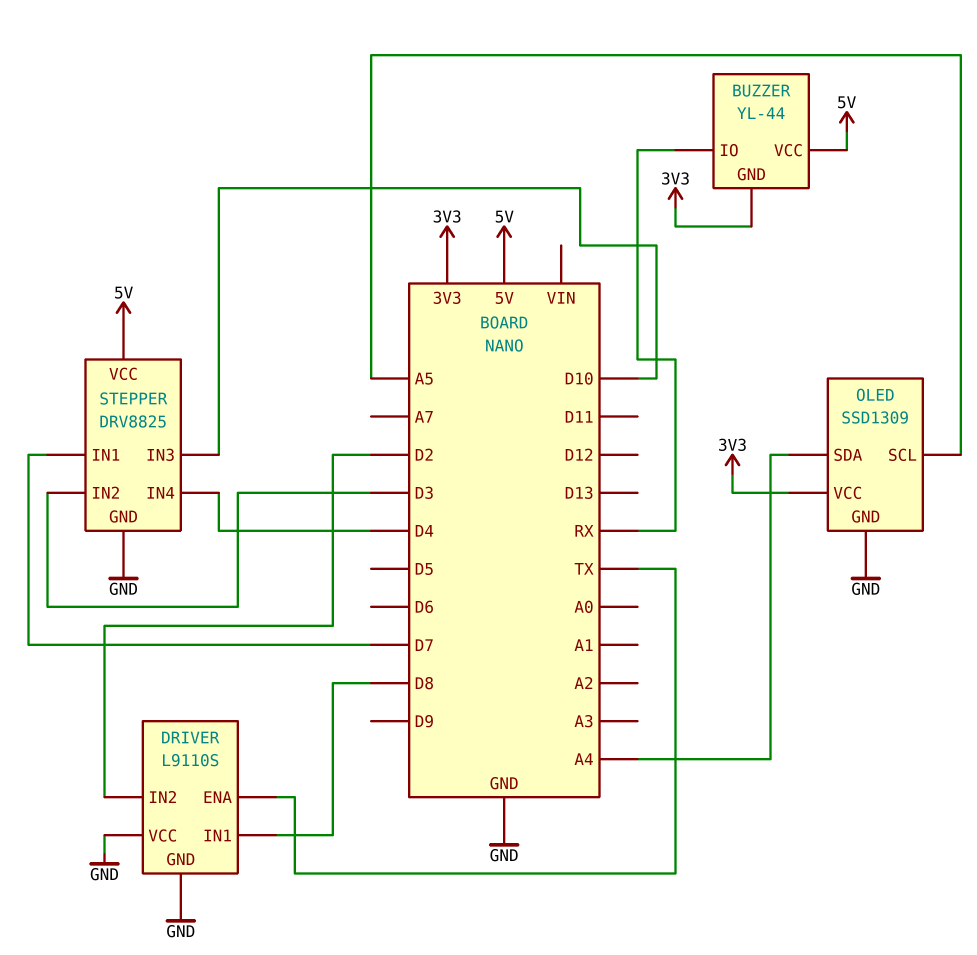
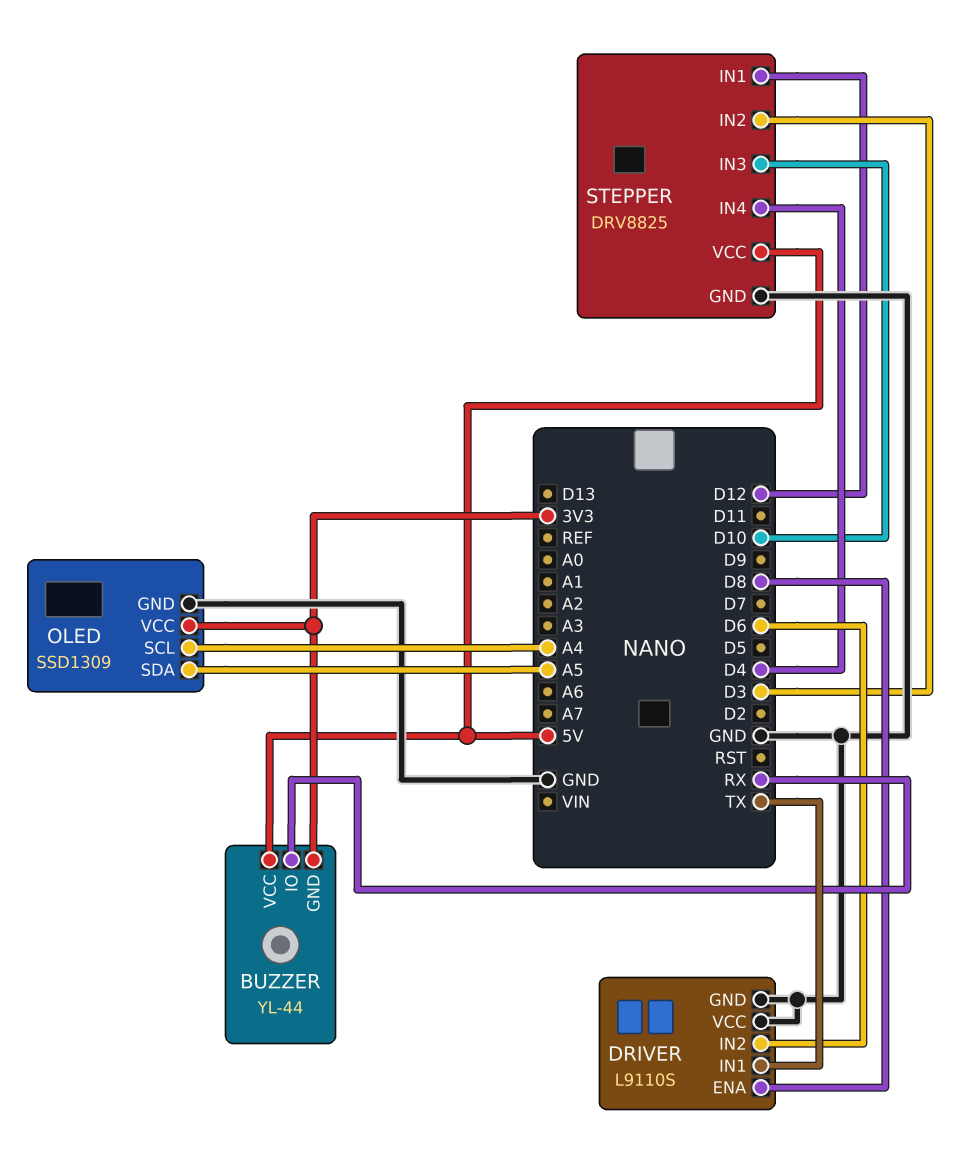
DRIVER pin ENA: TX -> D8
DRIVER pin IN1: D8 -> TX
DRIVER pin IN2: D2 -> D6
OLED pin SCL: A5 -> A4
OLED pin SDA: A4 -> A5
STEPPER pin IN1: D7 -> D12

